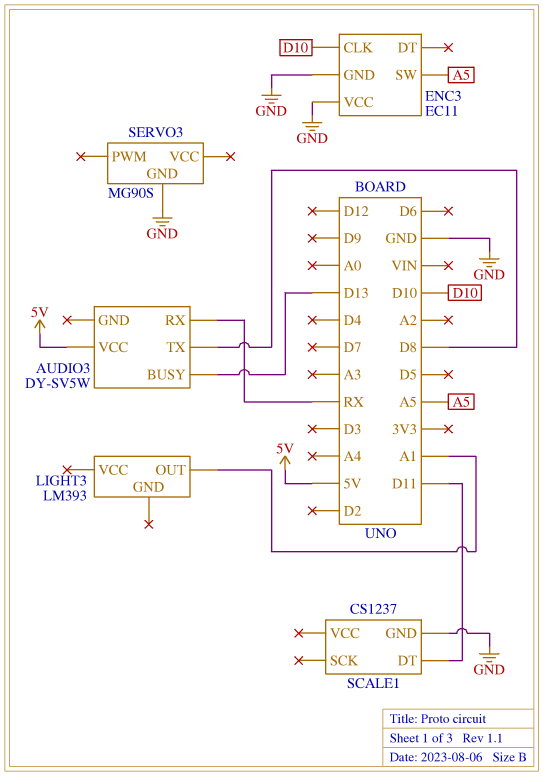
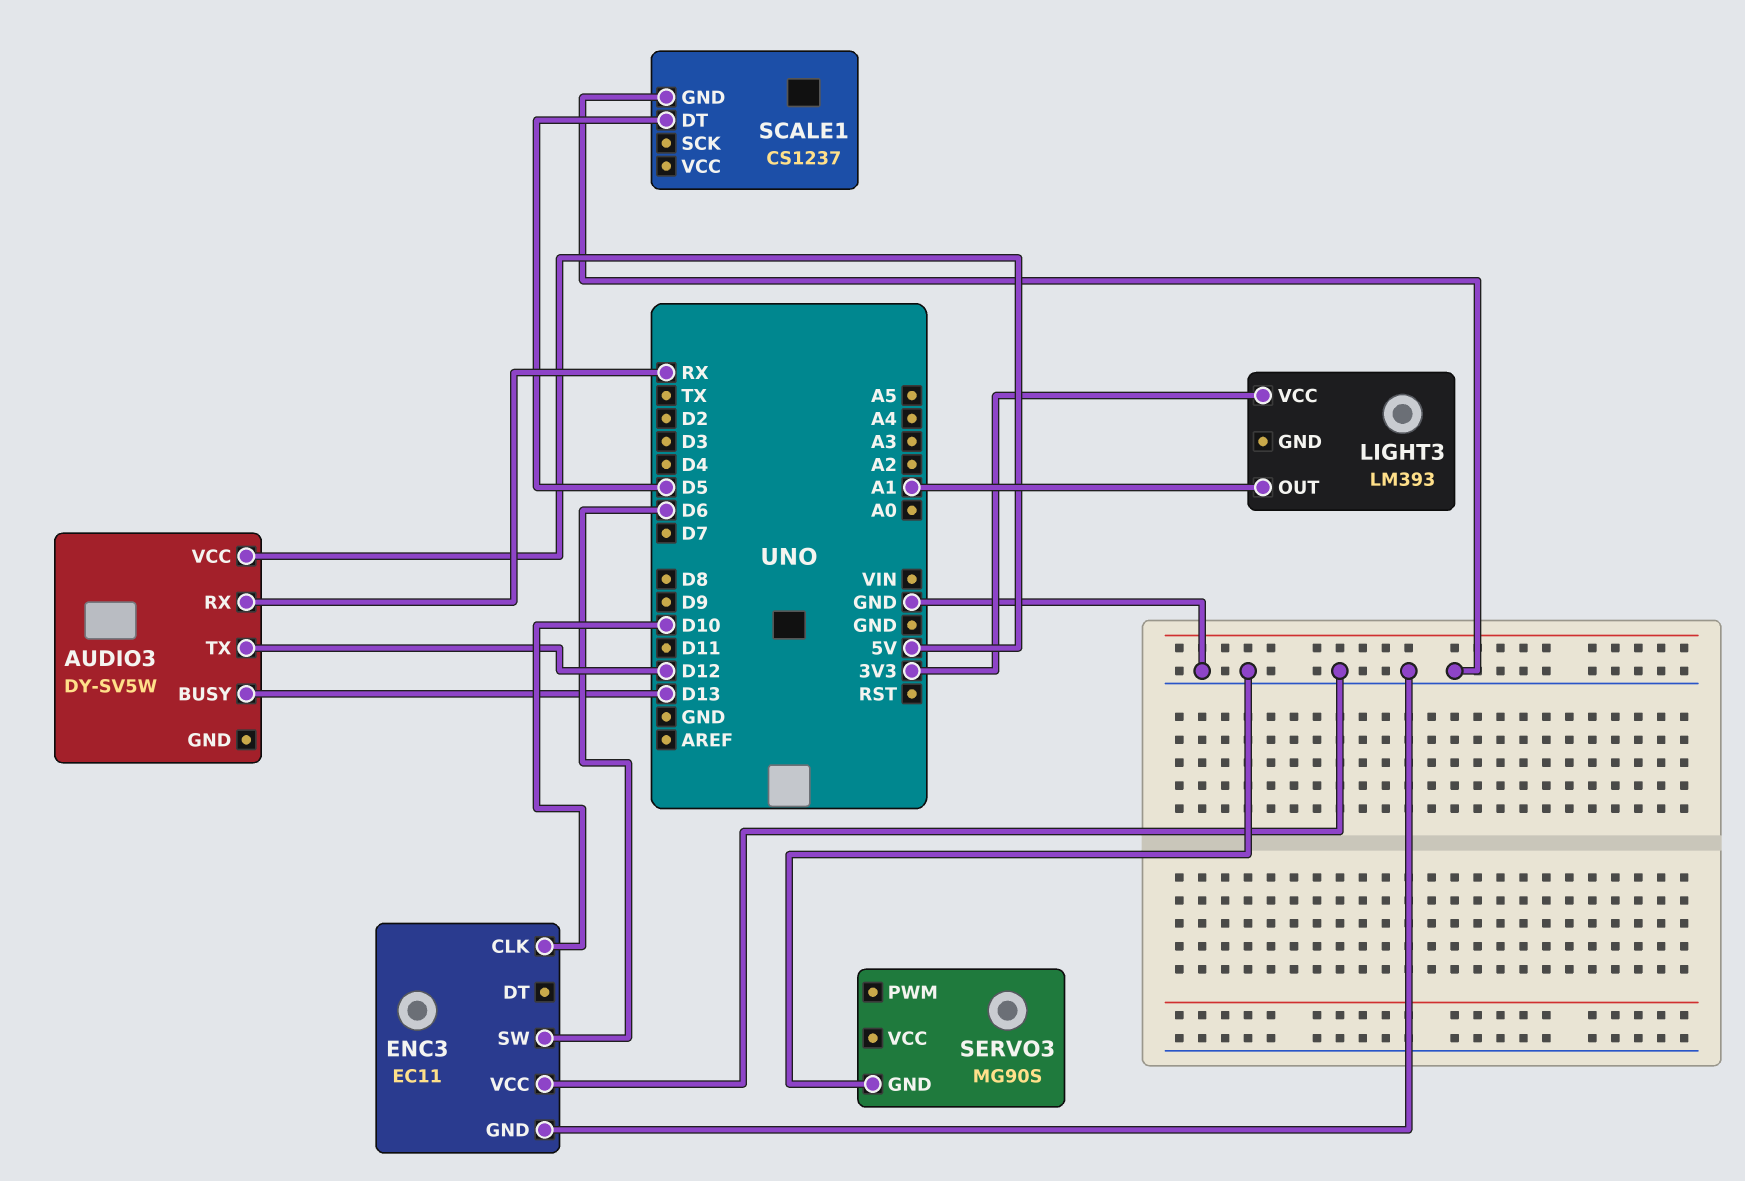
AUDIO3 pin TX: D8 -> D12
ENC3 pin SW: A5 -> D6
LIGHT3 pin VCC: none -> 3V3
SCALE1 pin DT: D11 -> D5

